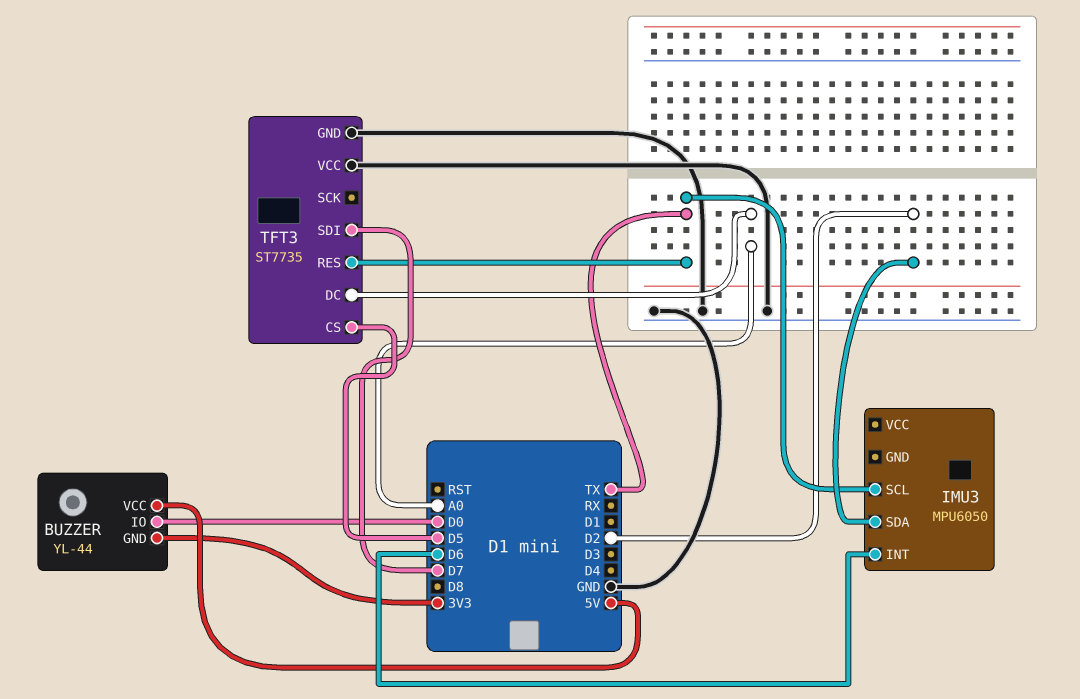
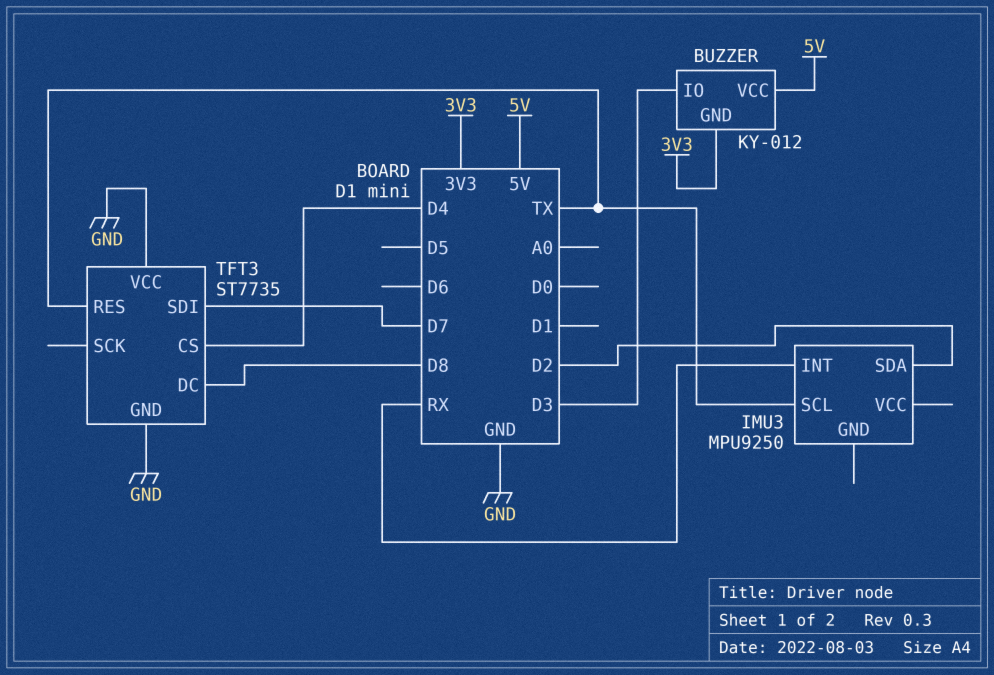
BUZZER: YL-44 -> KY-012
BUZZER pin IO: D0 -> D3
IMU3: MPU6050 -> MPU9250
IMU3 pin INT: D6 -> RX
TFT3 pin CS: D5 -> D4
TFT3 pin DC: A0 -> D8

